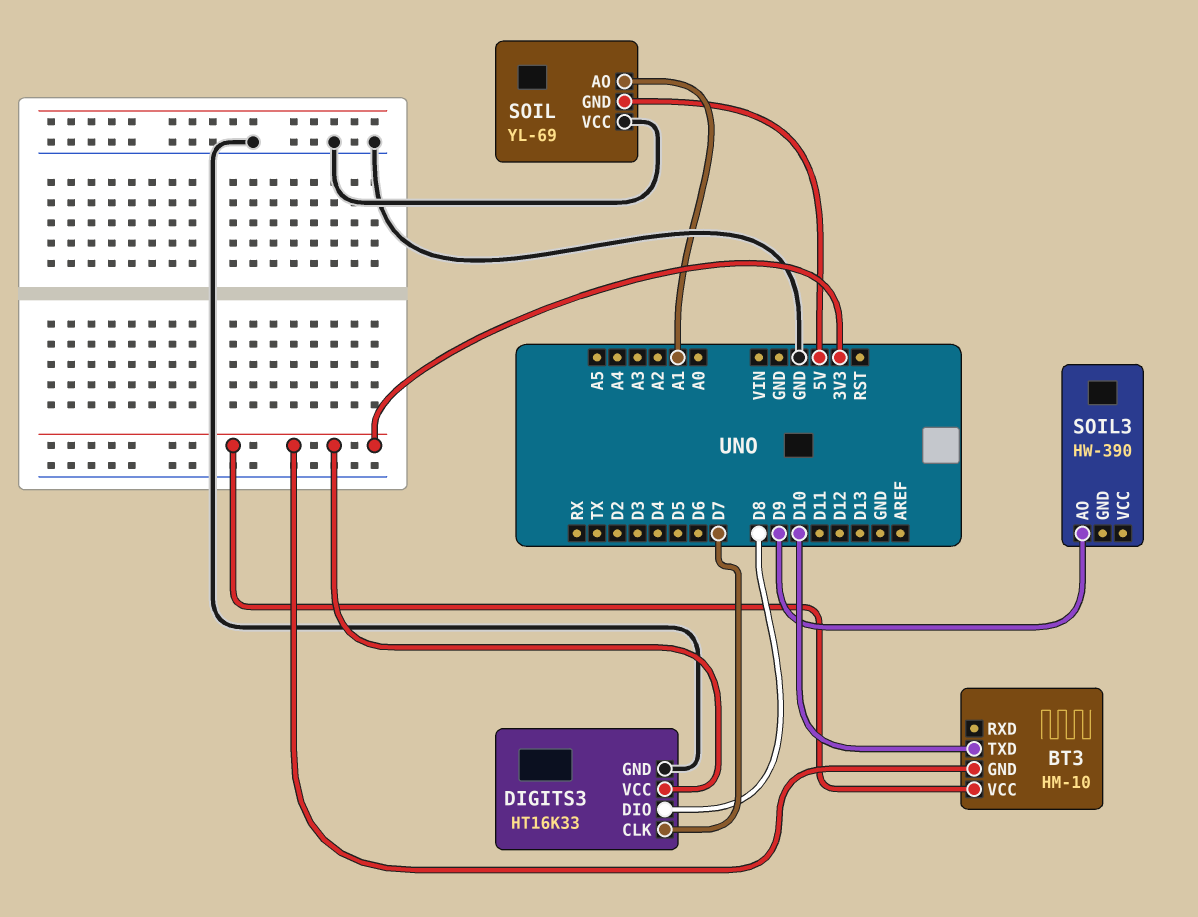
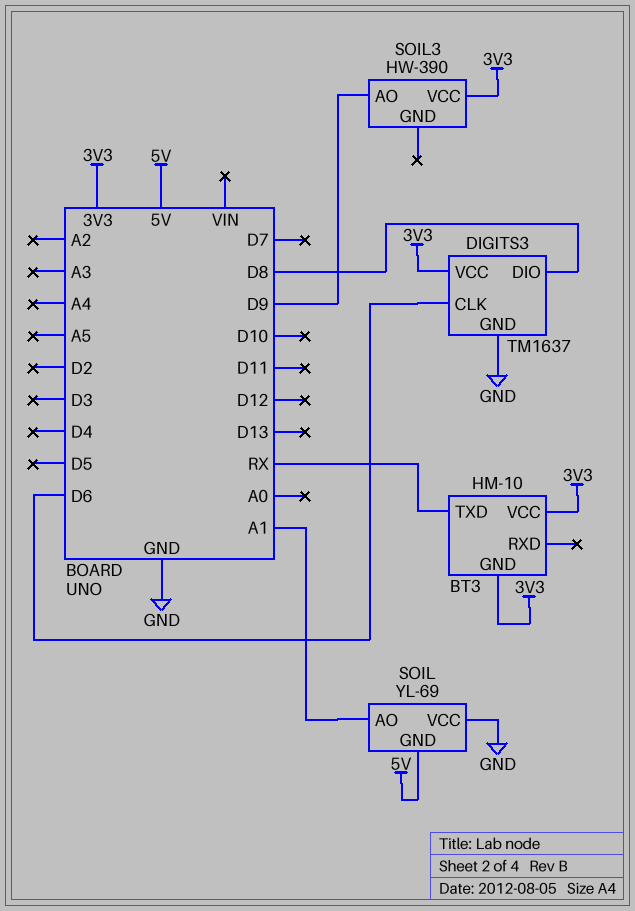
BT3 pin TXD: D10 -> RX
DIGITS3: HT16K33 -> TM1637
DIGITS3 pin CLK: D7 -> D6
SOIL3 pin VCC: none -> 3V3

